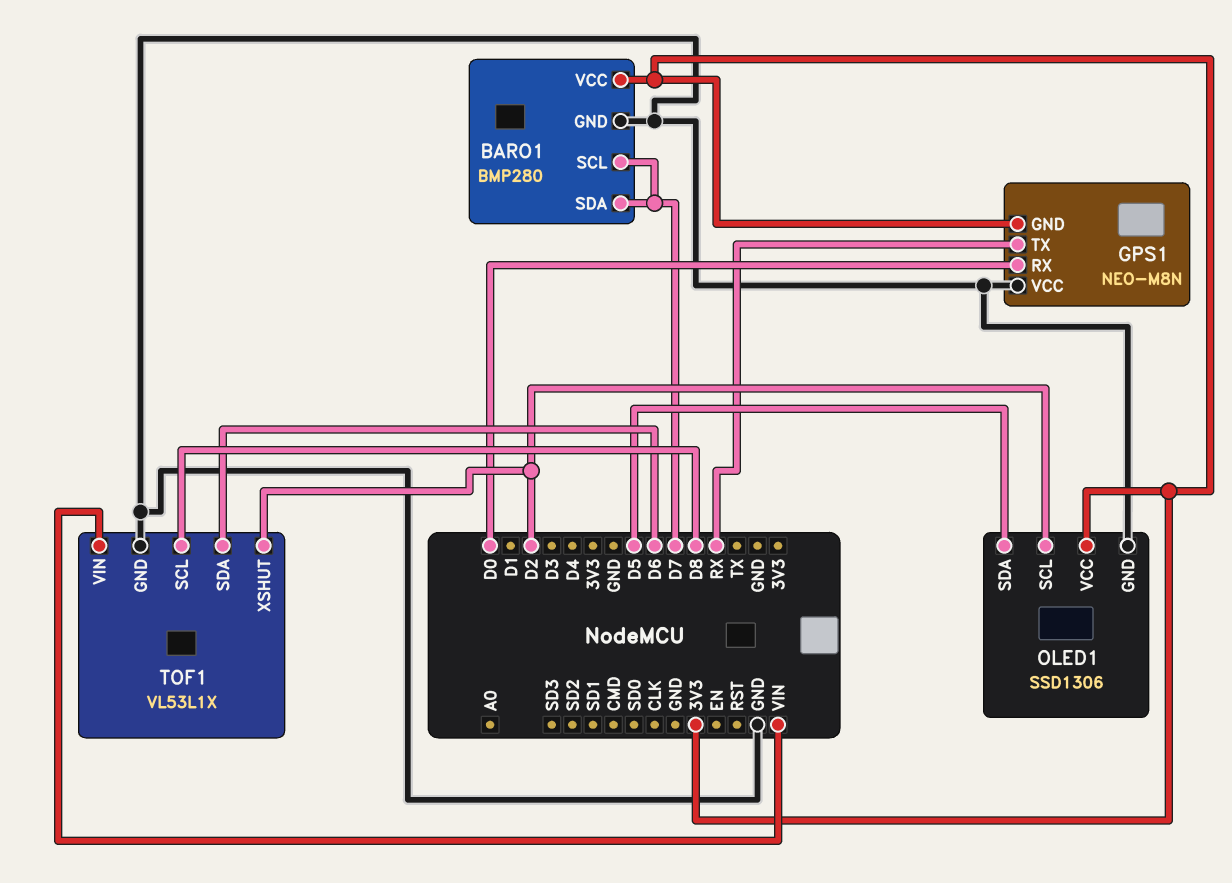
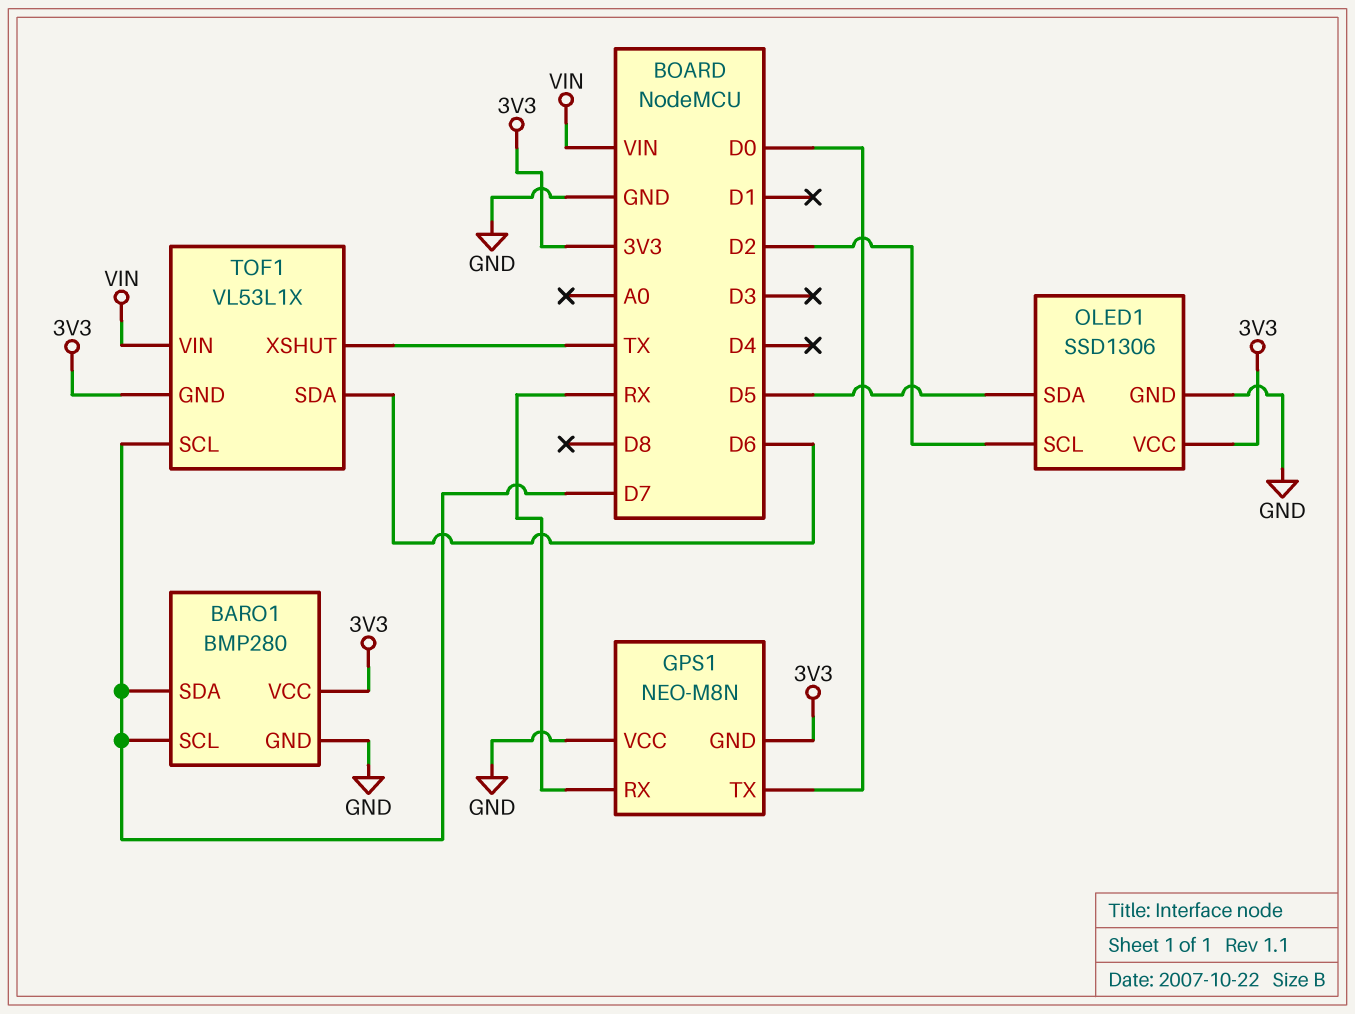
GPS1 pin RX: D0 -> RX
GPS1 pin TX: RX -> D0
TOF1 pin GND: GND -> 3V3
TOF1 pin SCL: D8 -> D7
TOF1 pin XSHUT: D2 -> TX

